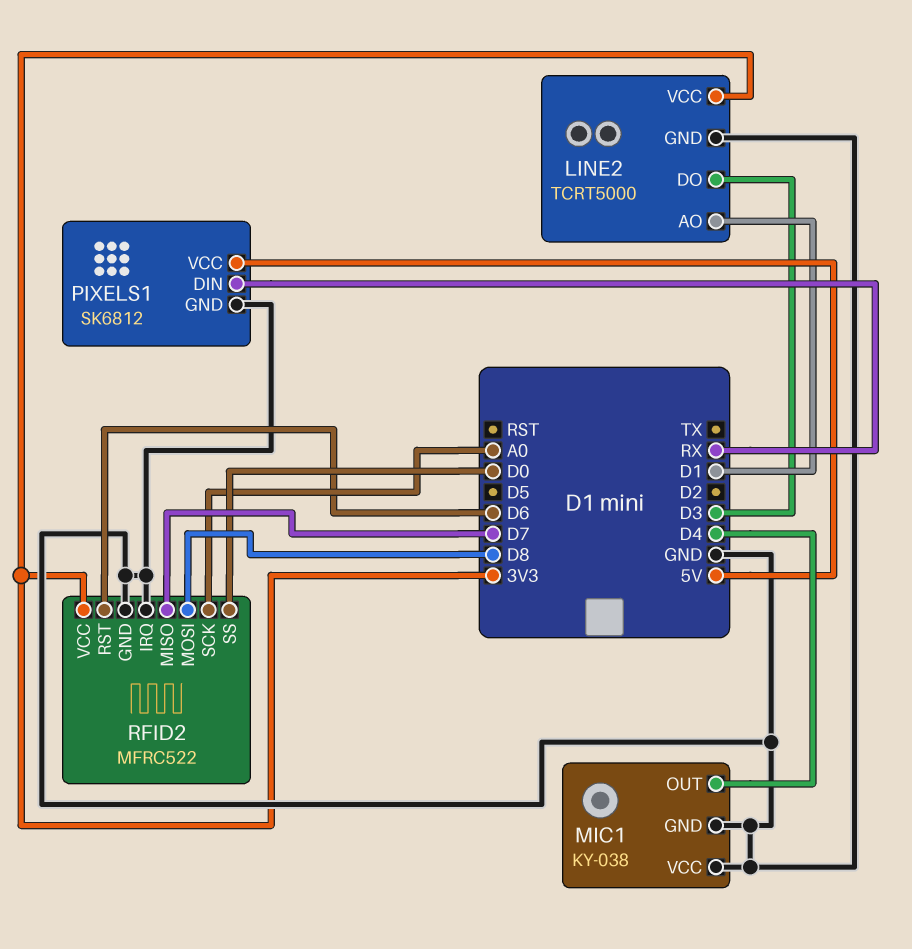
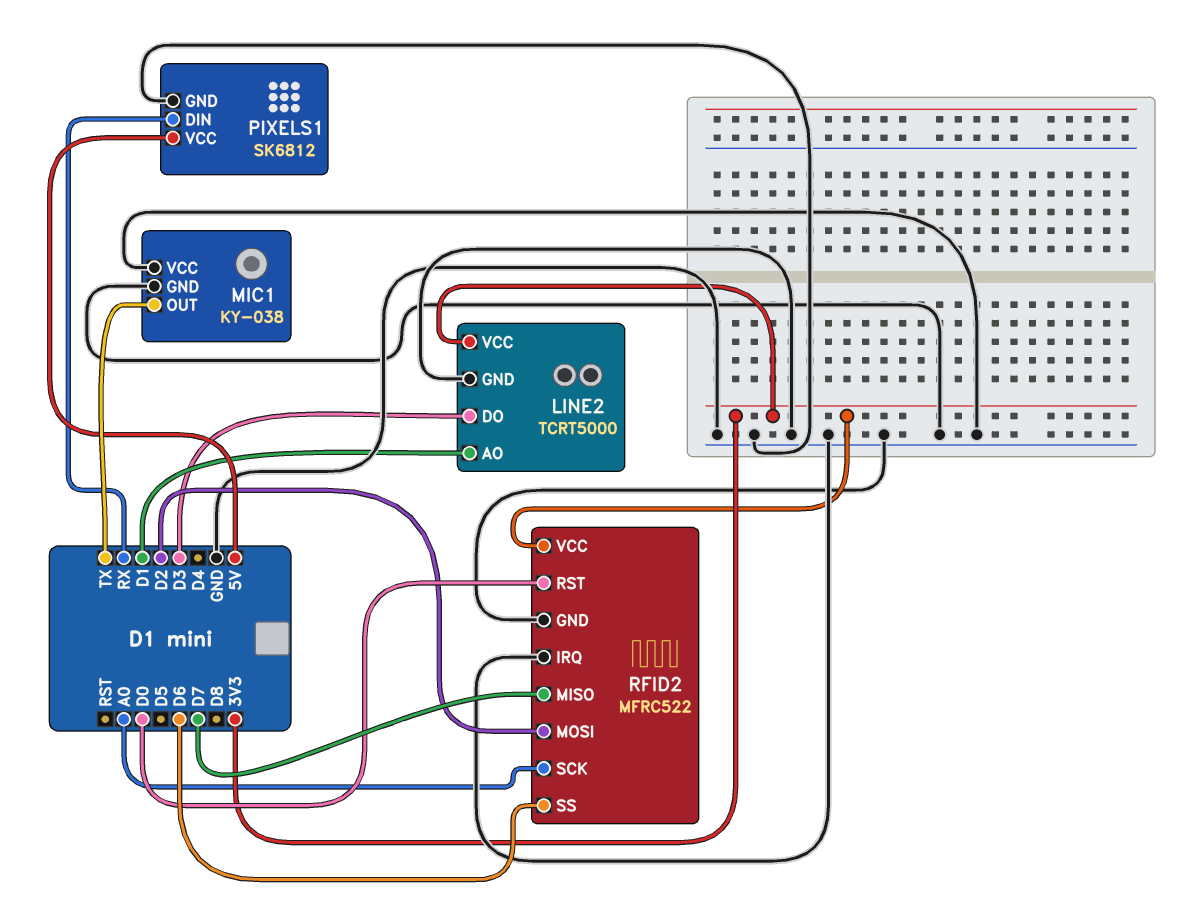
MIC1 pin OUT: D4 -> TX
RFID2 pin MOSI: D8 -> D2
RFID2 pin RST: D6 -> D0
RFID2 pin SS: D0 -> D6

